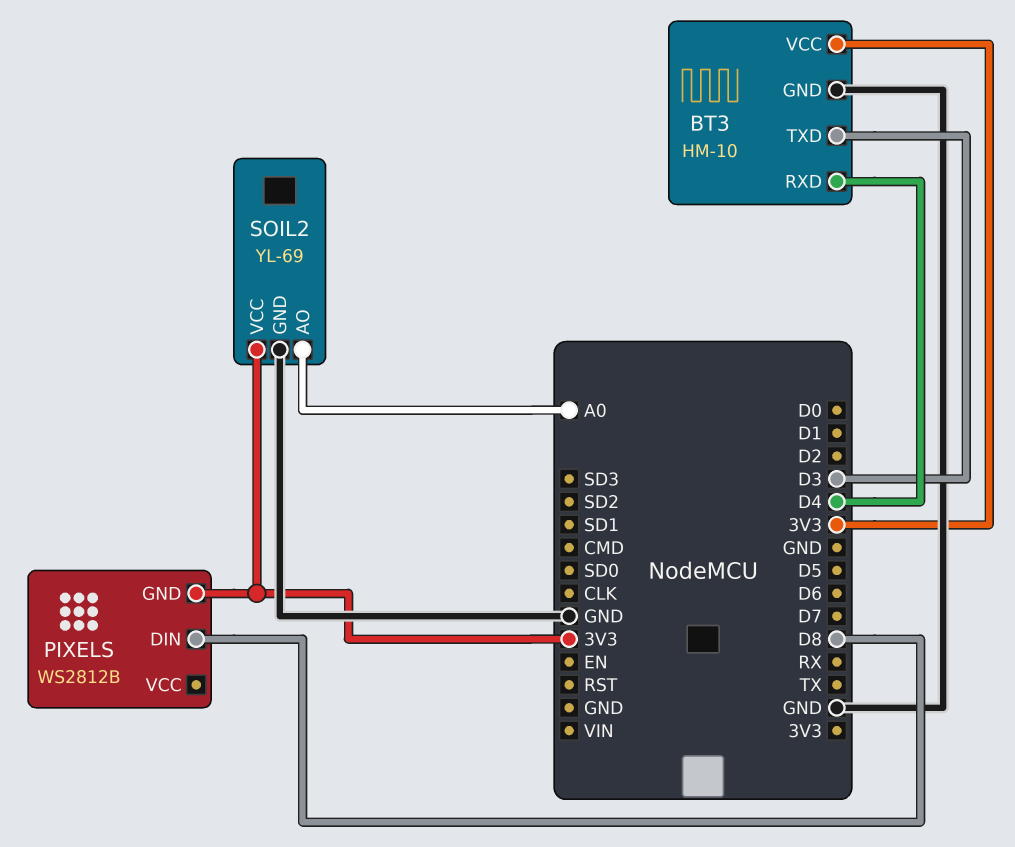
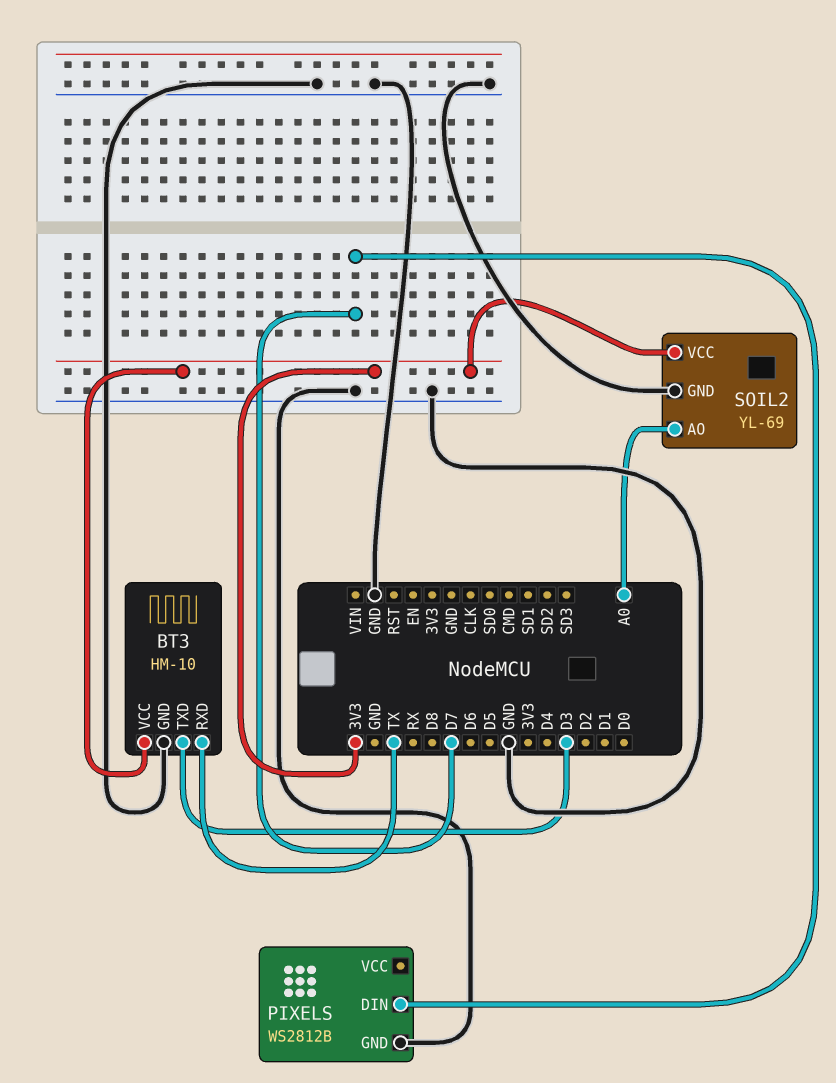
BT3 pin RXD: D4 -> TX
PIXELS pin DIN: D8 -> D7
PIXELS pin GND: 3V3 -> GND

